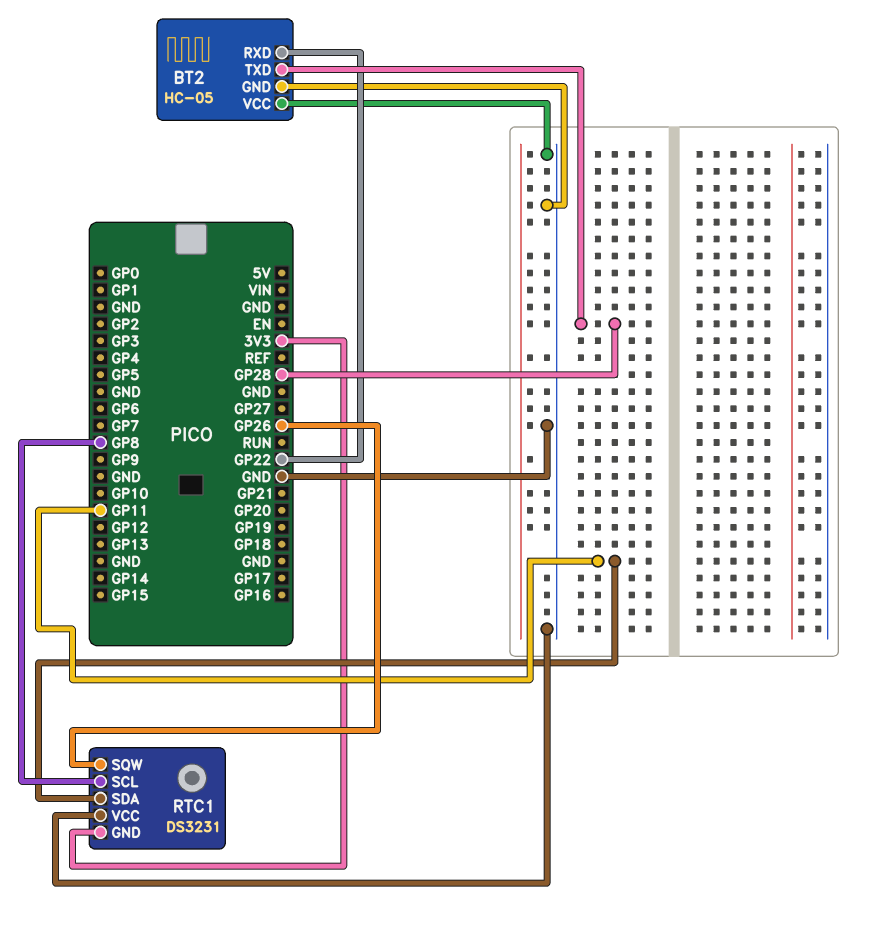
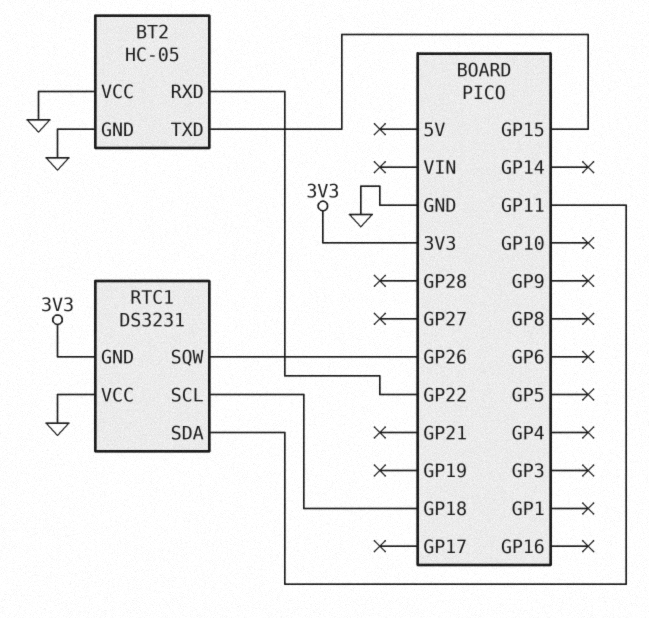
BT2 pin TXD: GP28 -> GP15
RTC1 pin SCL: GP8 -> GP18

